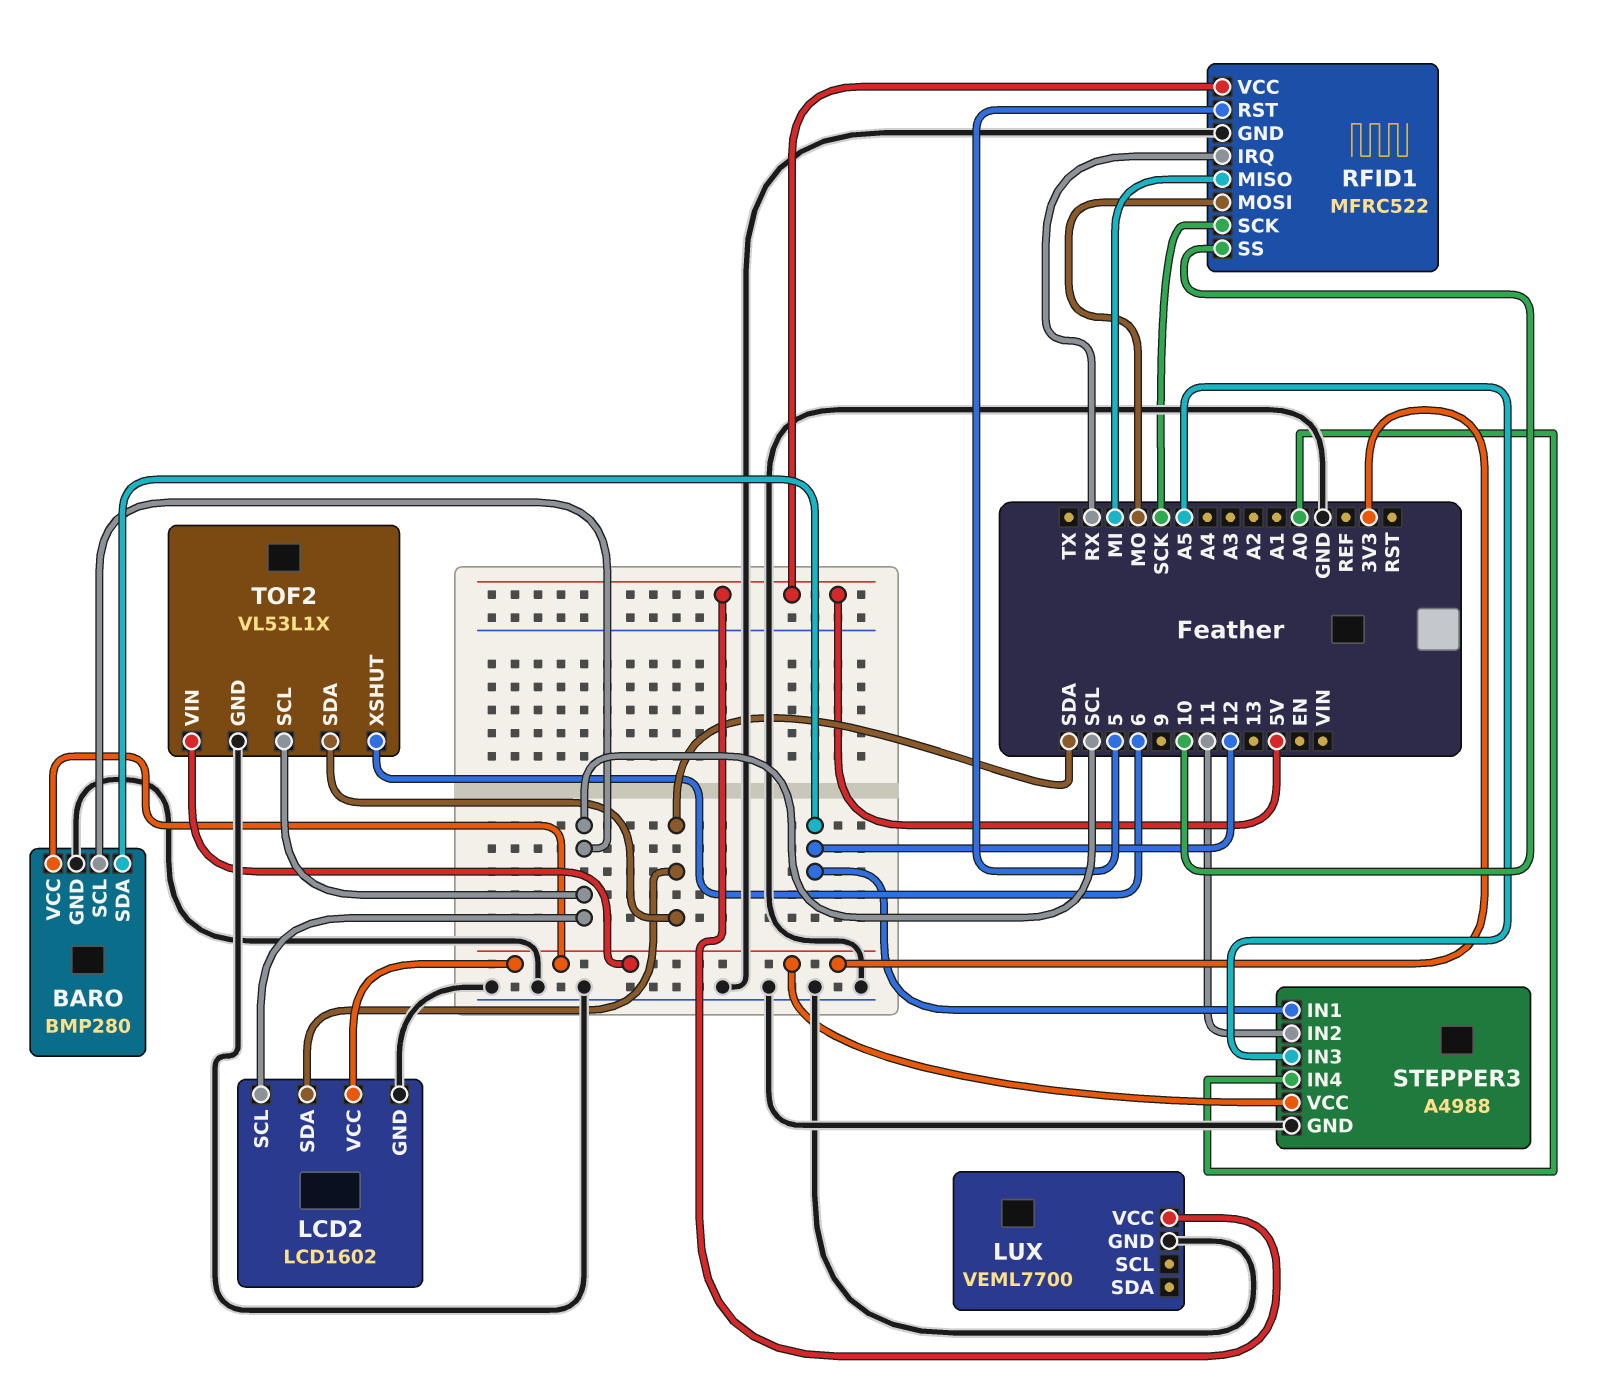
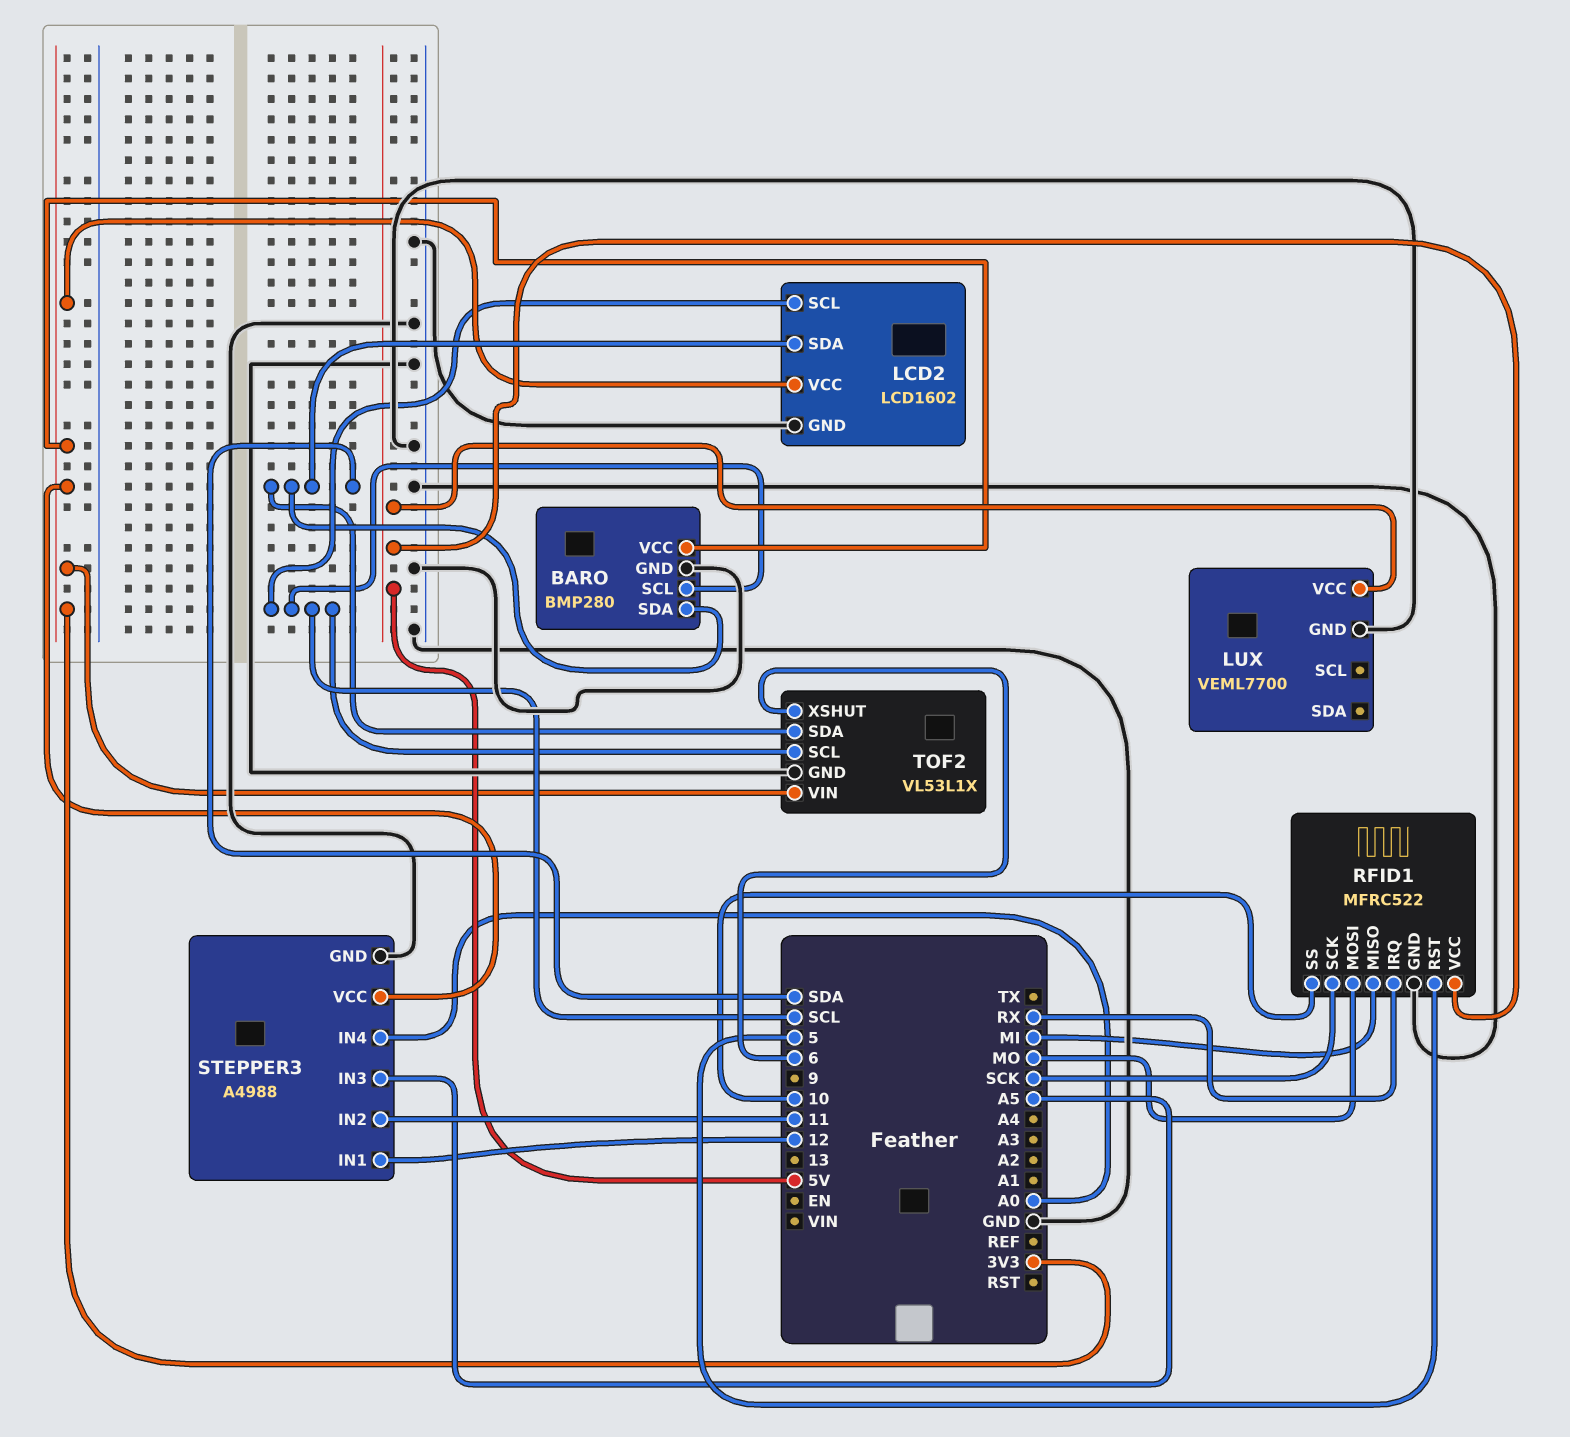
BARO pin SDA: 12 -> SDA

